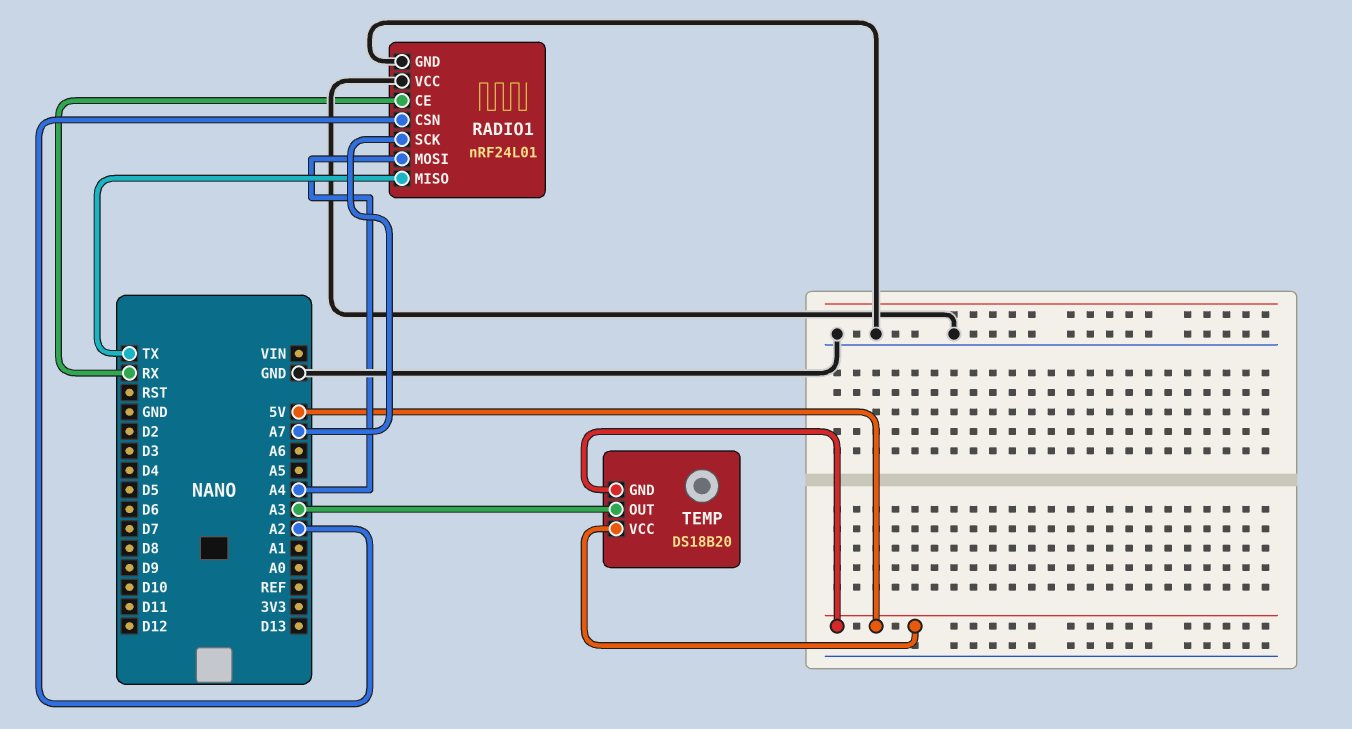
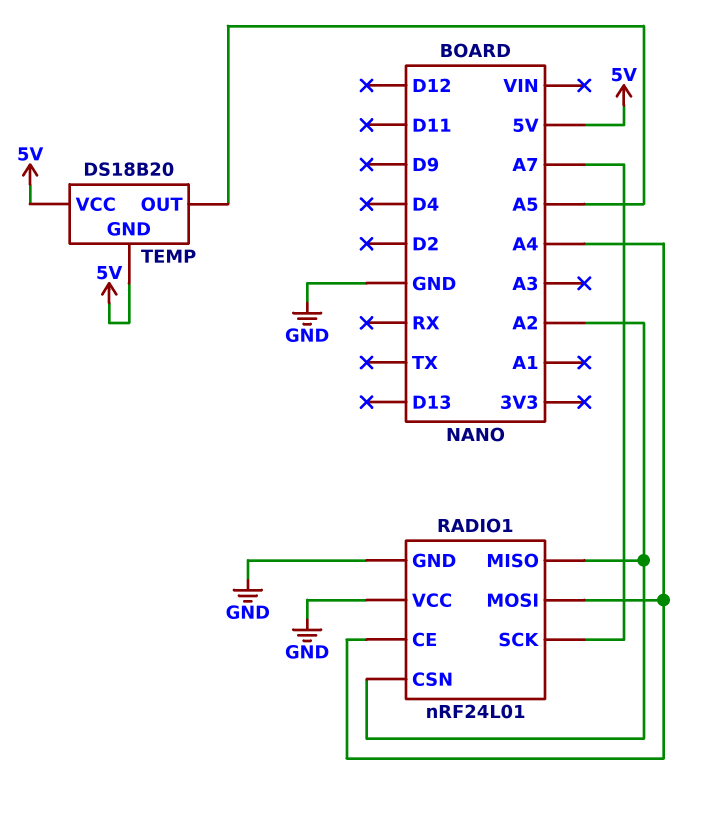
RADIO1 pin CE: RX -> A4
RADIO1 pin MISO: TX -> A2
TEMP pin OUT: A3 -> A5

